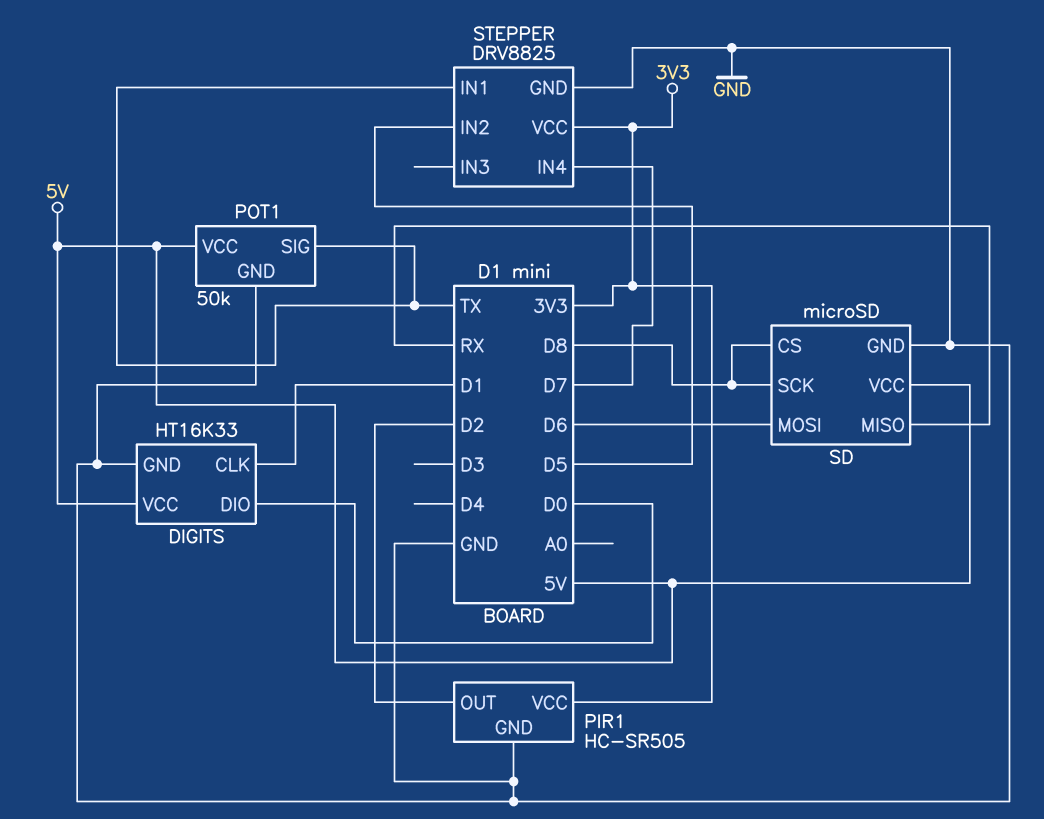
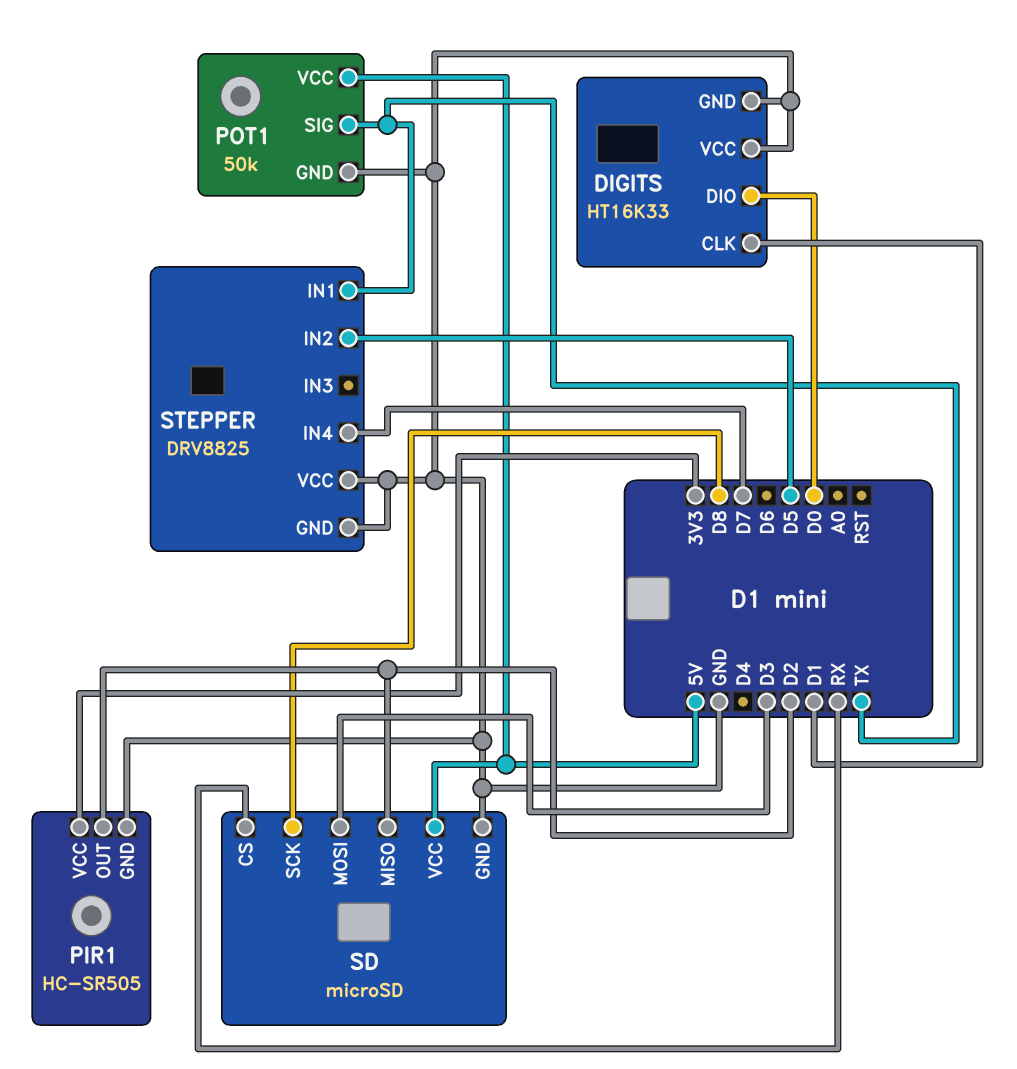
DIGITS pin VCC: 5V -> GND
SD pin CS: D8 -> RX
SD pin MISO: RX -> D2
SD pin MOSI: D6 -> D3
STEPPER pin VCC: 3V3 -> GND

